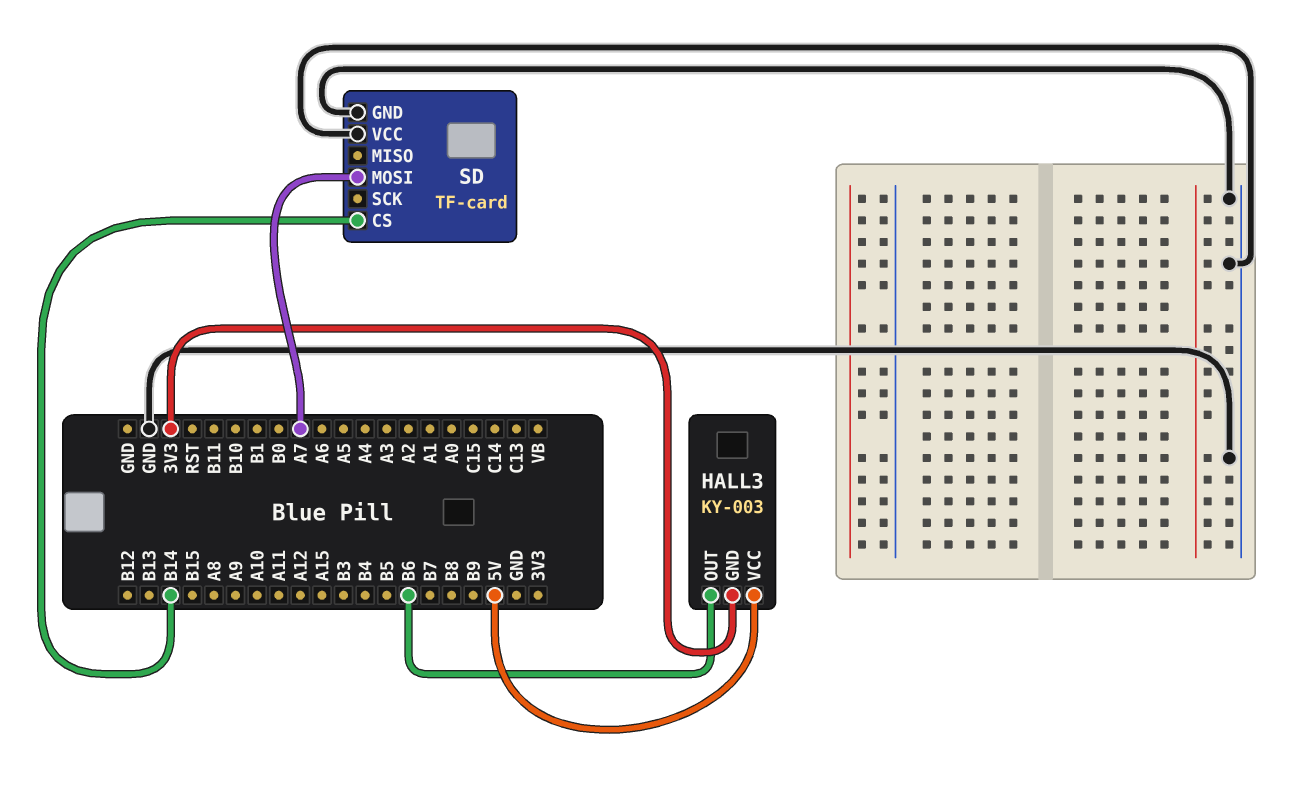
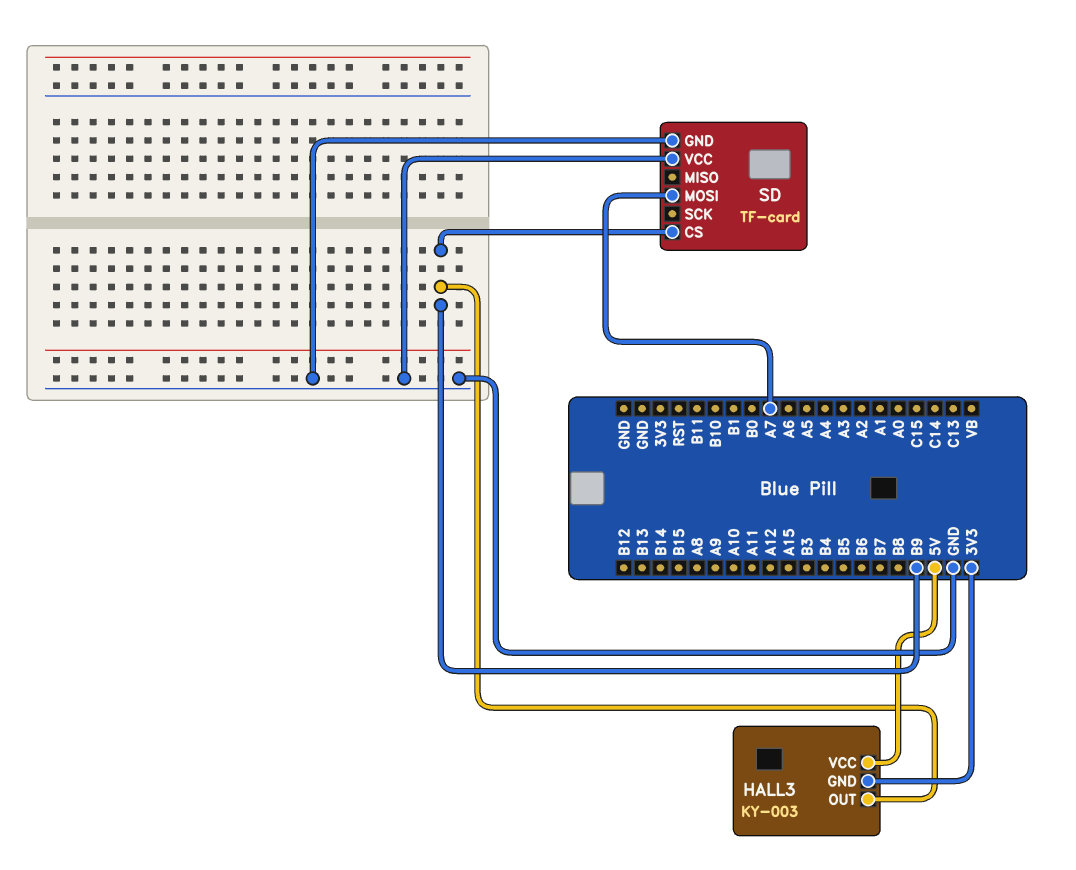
HALL3 pin OUT: B6 -> B9
SD pin CS: B14 -> B9

